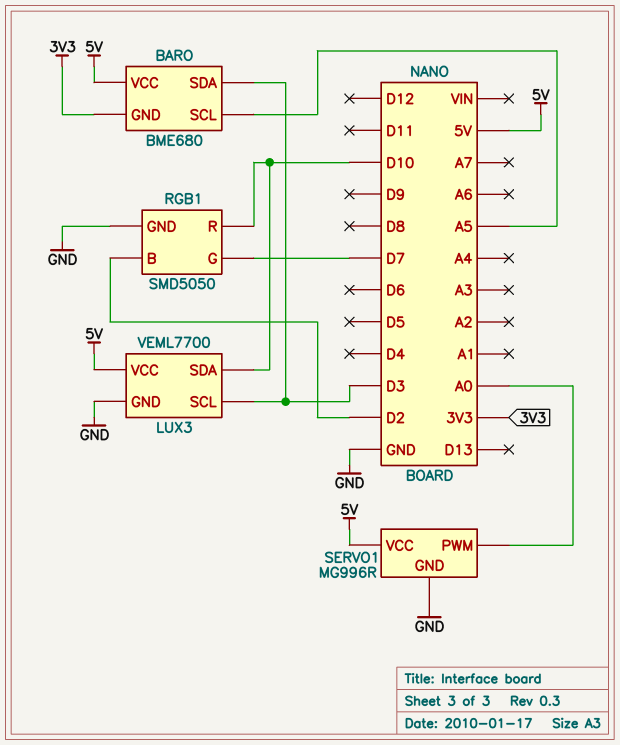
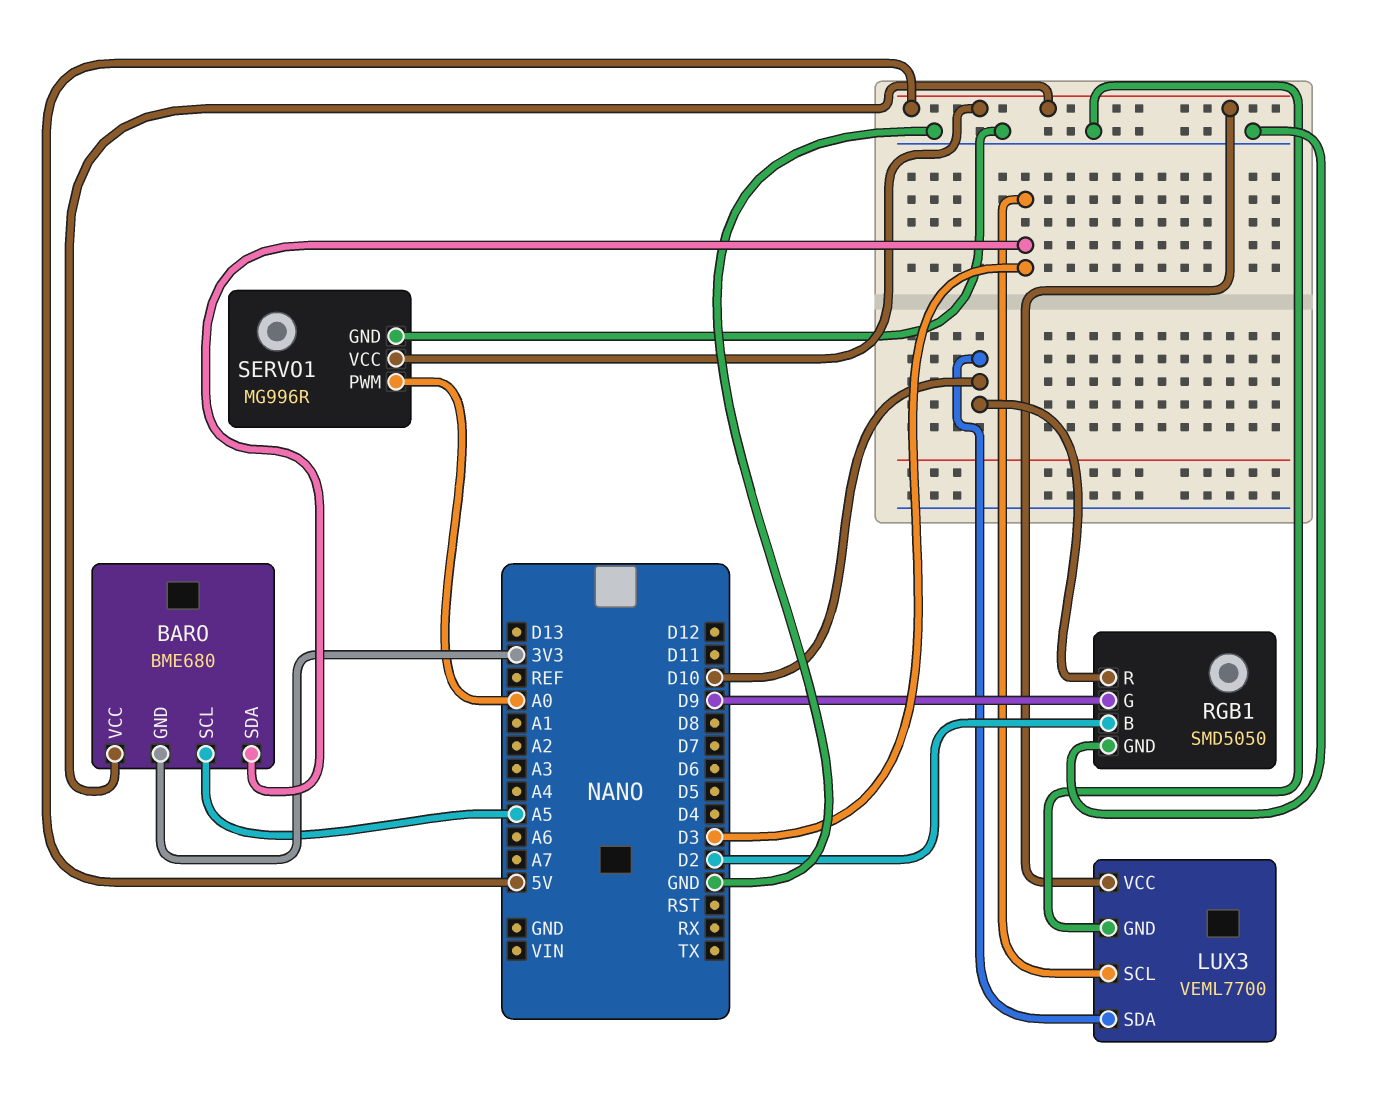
RGB1 pin G: D7 -> D9

